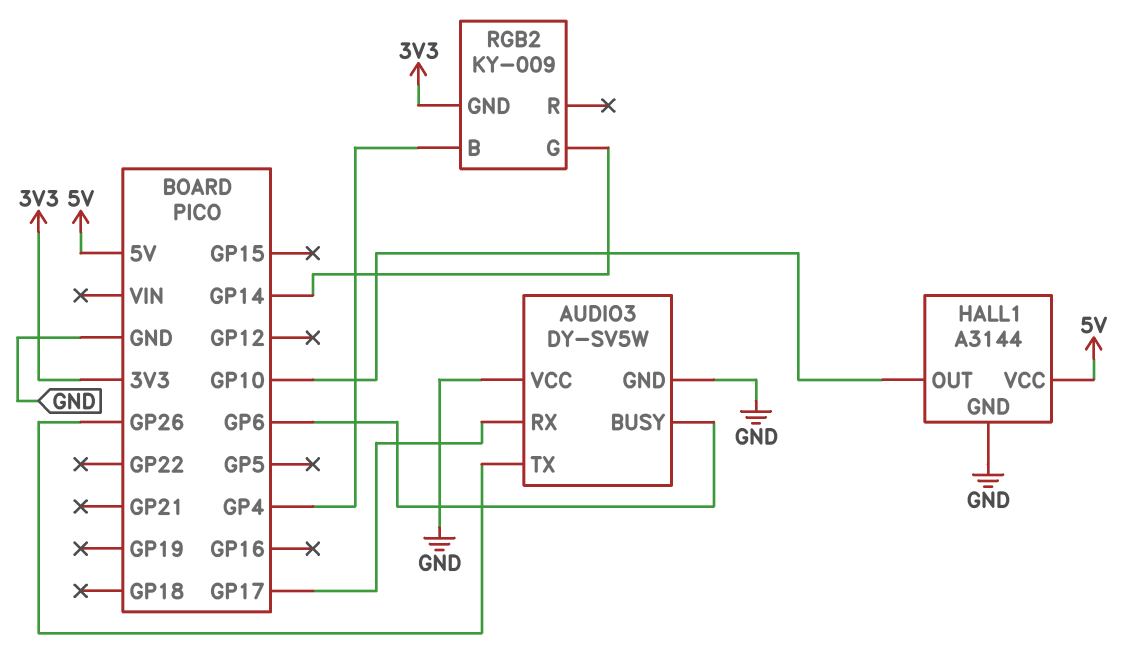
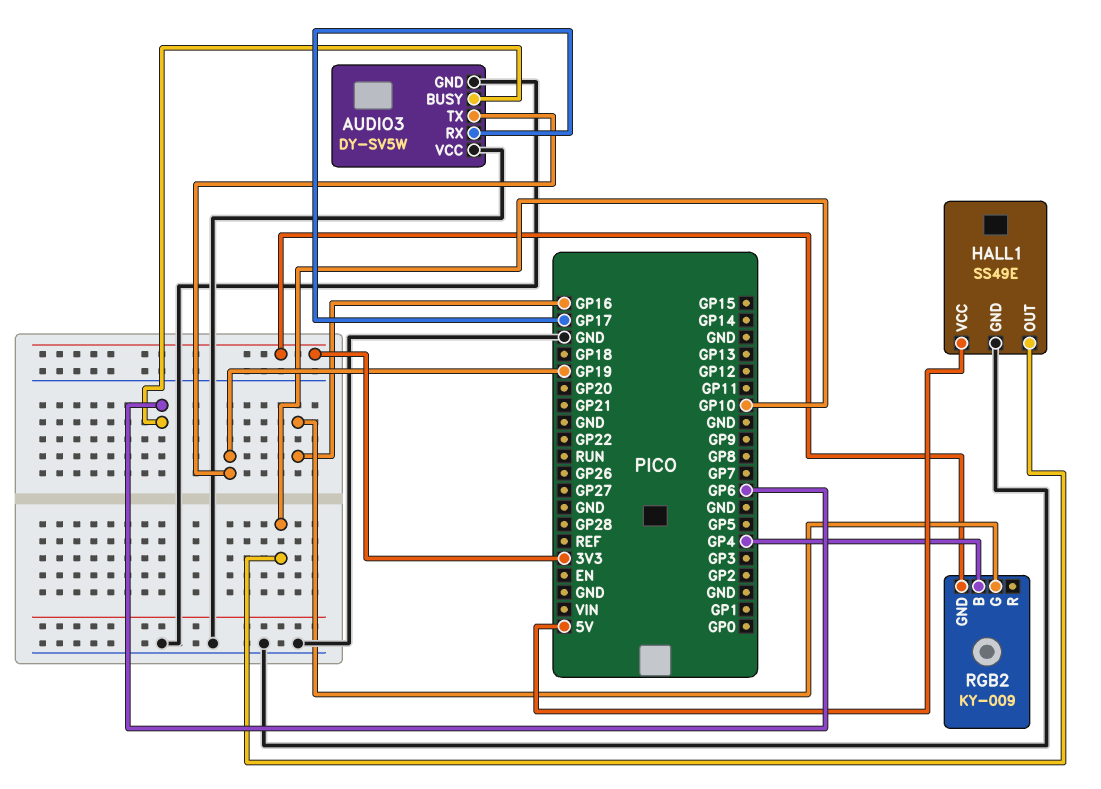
AUDIO3 pin TX: GP26 -> GP19
HALL1: A3144 -> SS49E
RGB2 pin G: GP14 -> GP16

